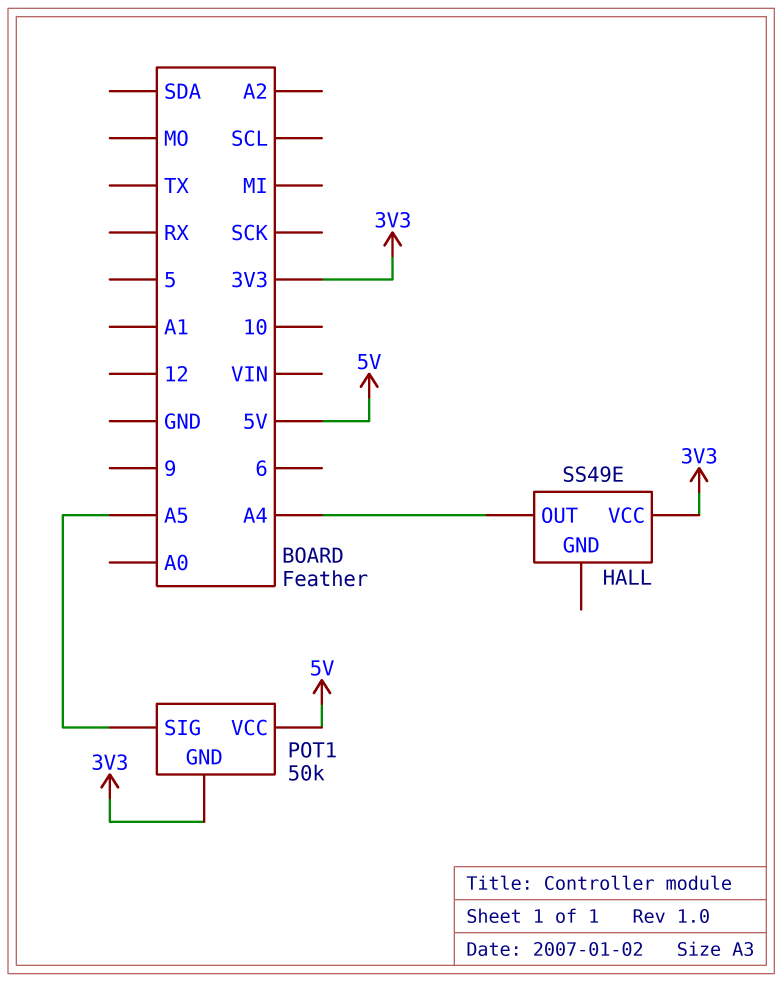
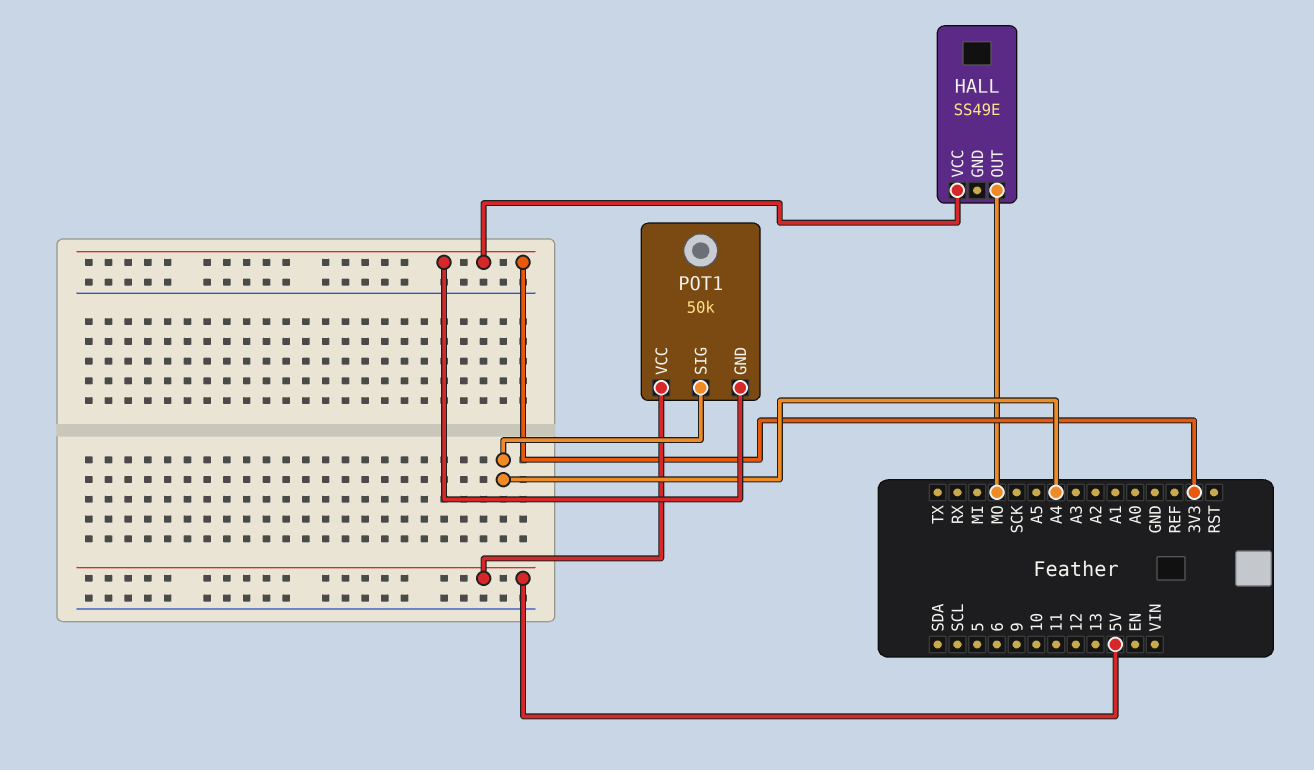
HALL pin OUT: A4 -> MO
POT1 pin SIG: A5 -> A4

